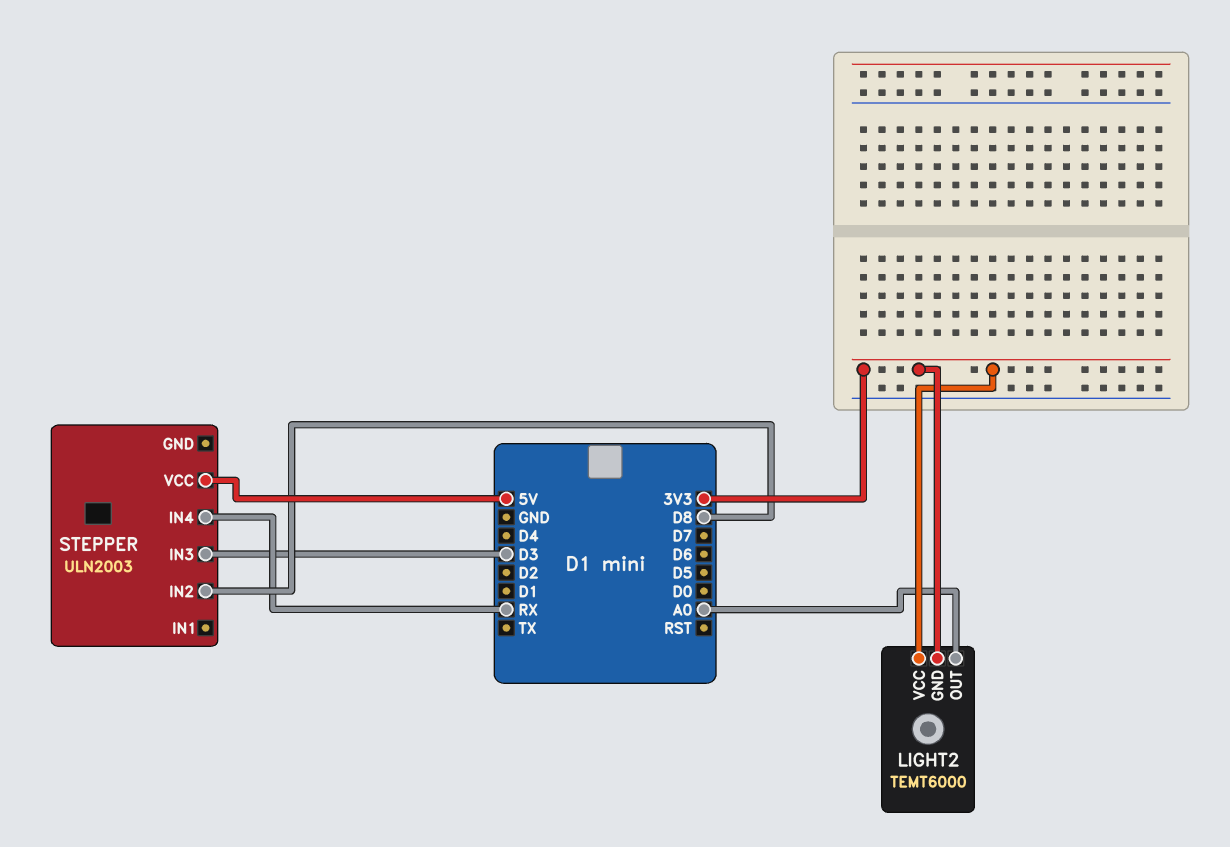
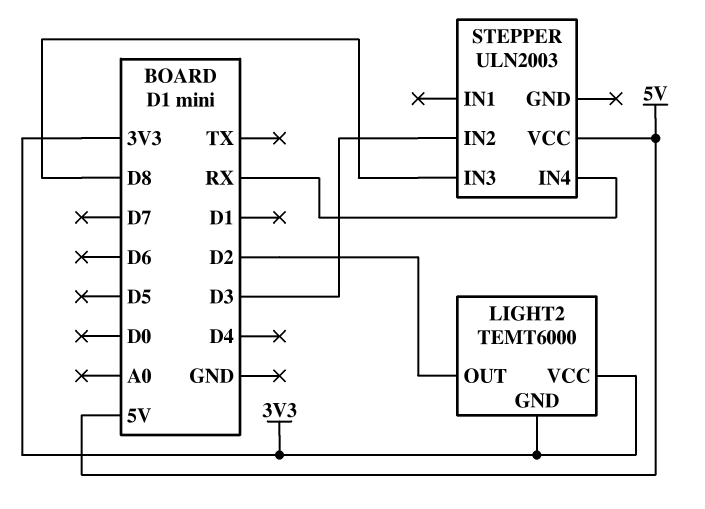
LIGHT2 pin OUT: A0 -> D2
STEPPER pin IN2: D8 -> D3
STEPPER pin IN3: D3 -> D8

